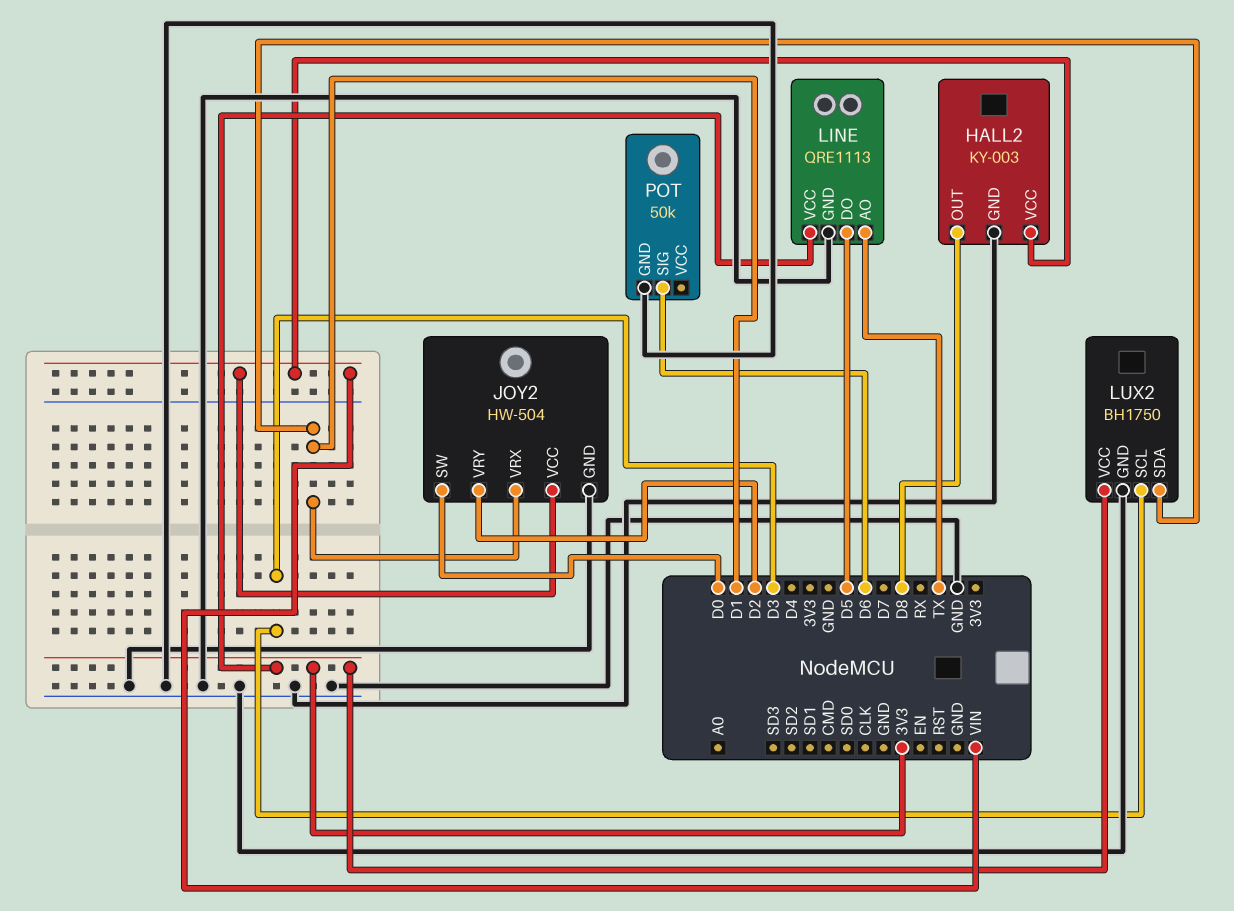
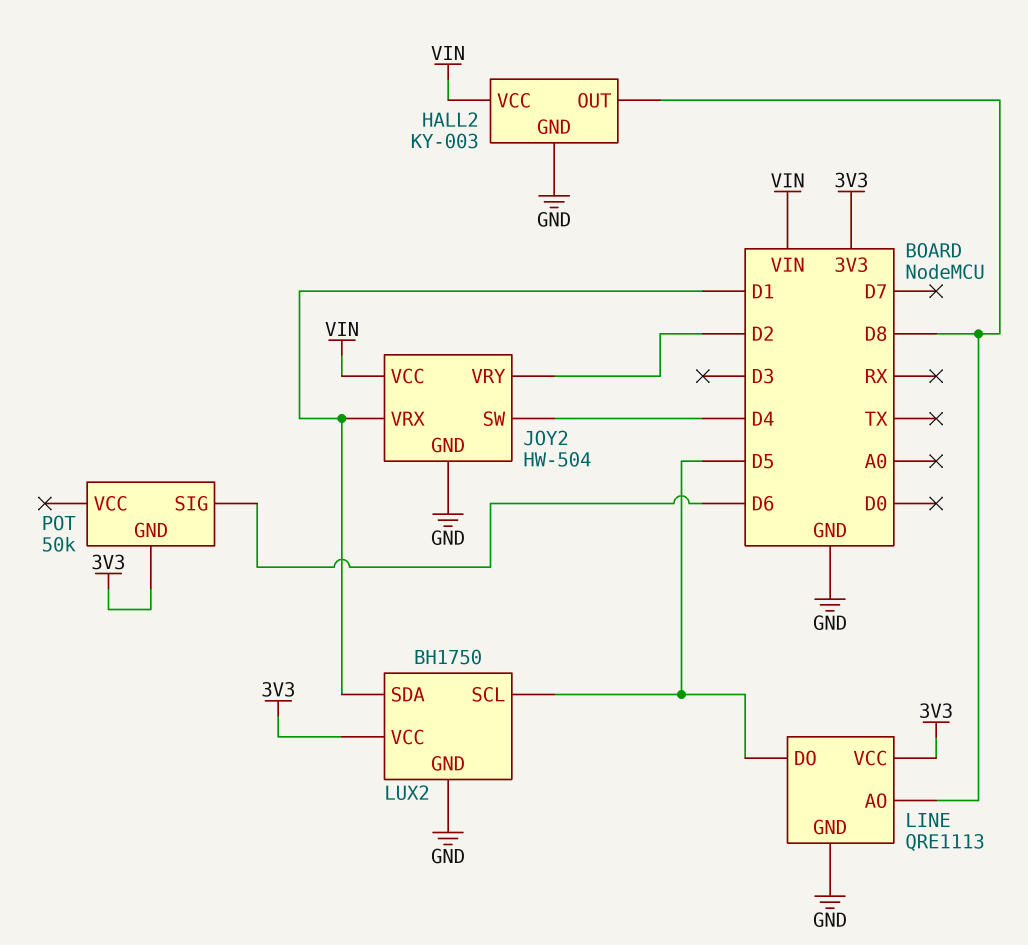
JOY2 pin SW: D0 -> D4
LINE pin AO: TX -> D8
LUX2 pin SCL: D3 -> D5
POT pin GND: GND -> 3V3

